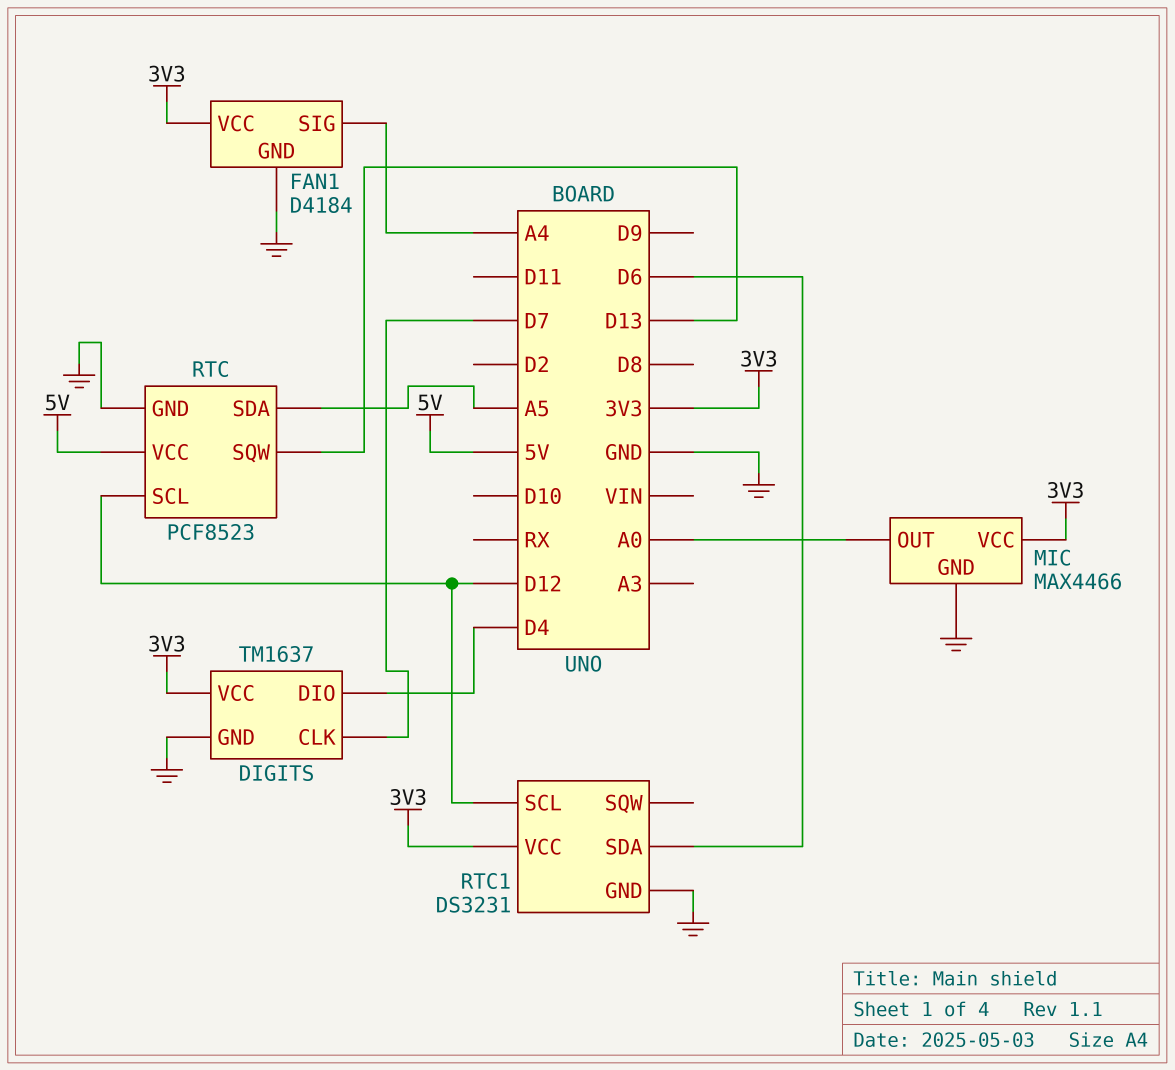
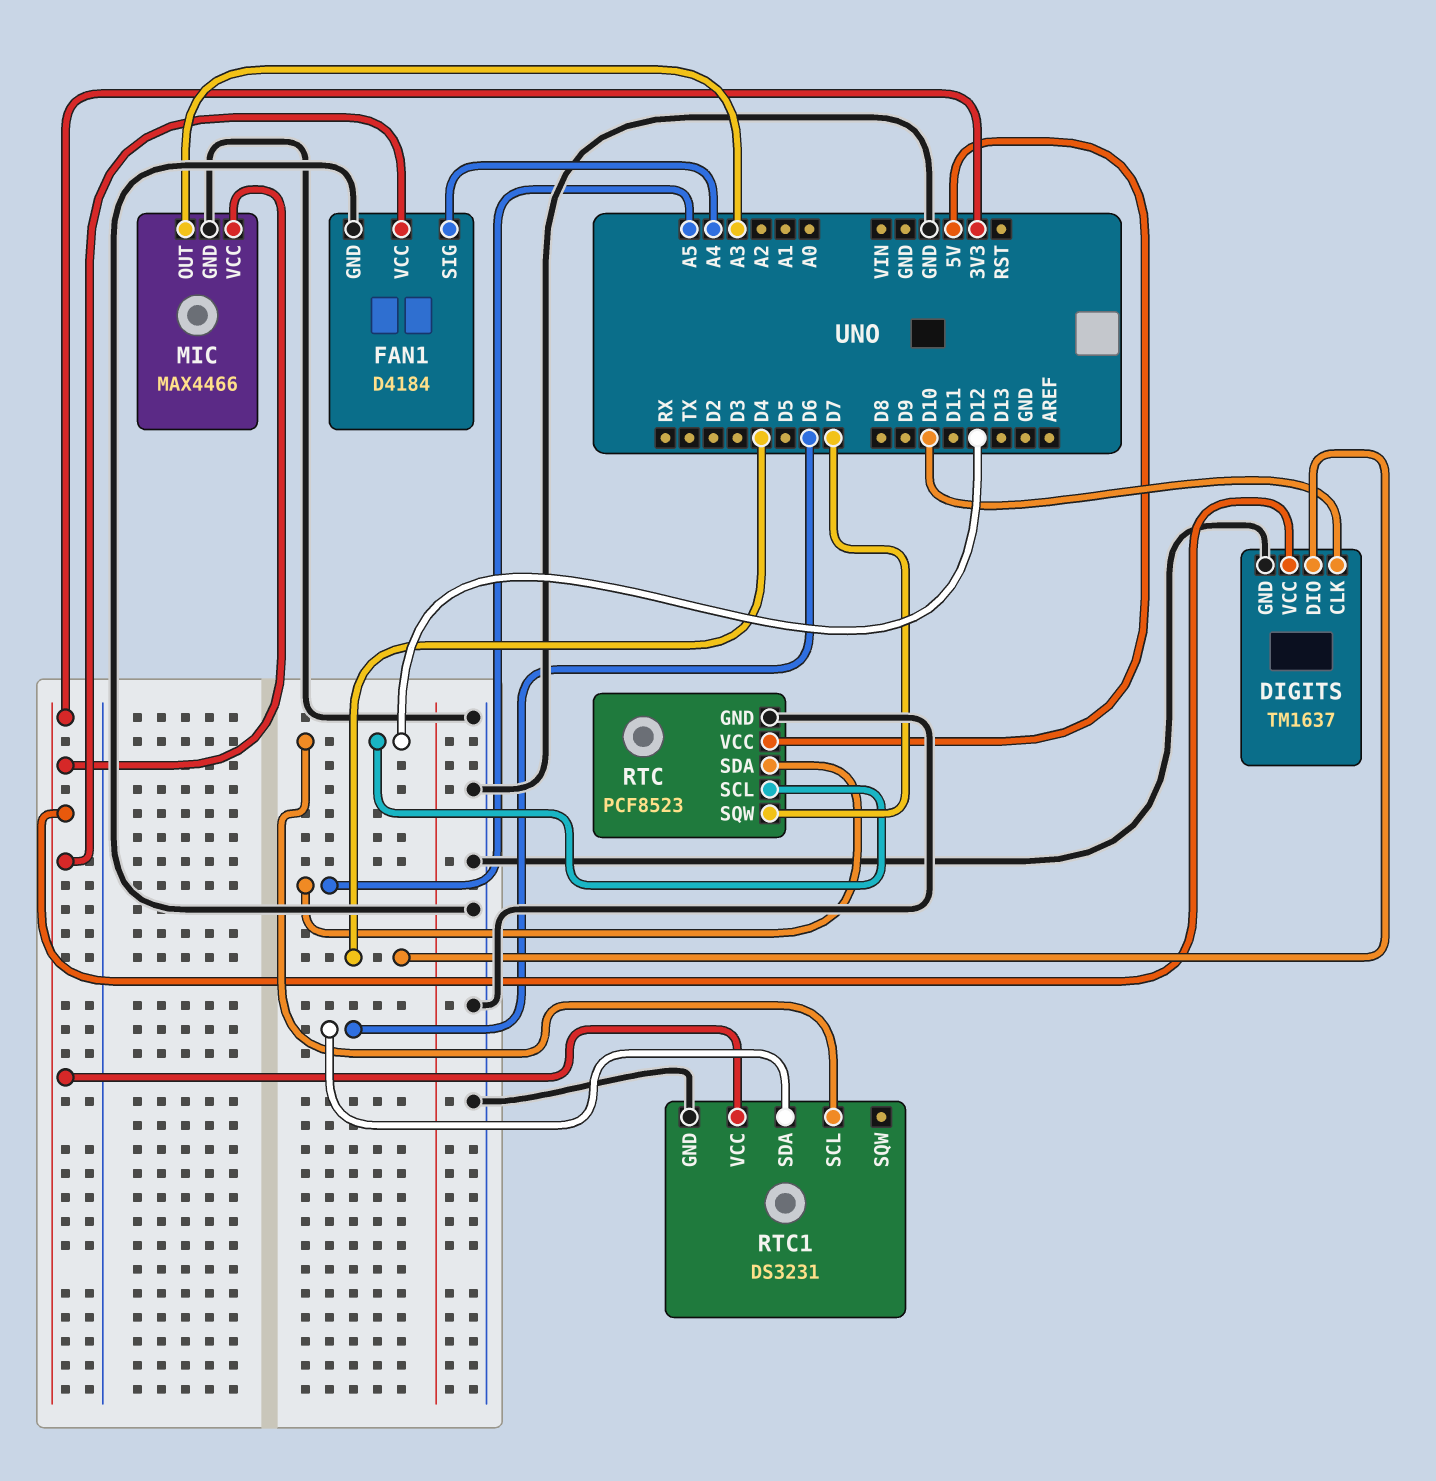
DIGITS pin CLK: D7 -> D10
MIC pin OUT: A0 -> A3
RTC pin SQW: D13 -> D7

